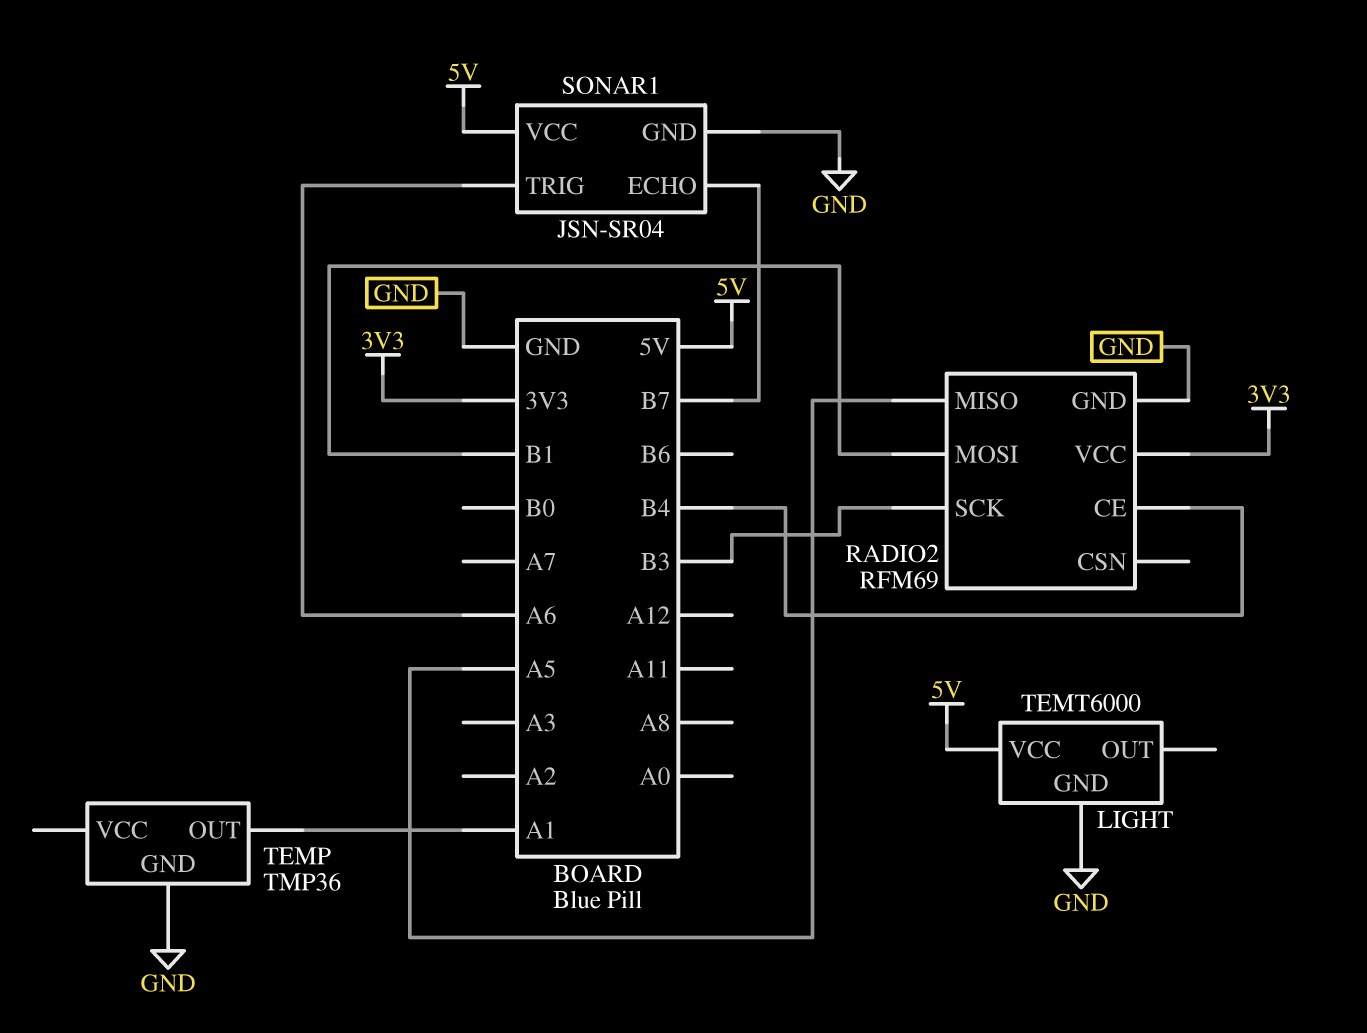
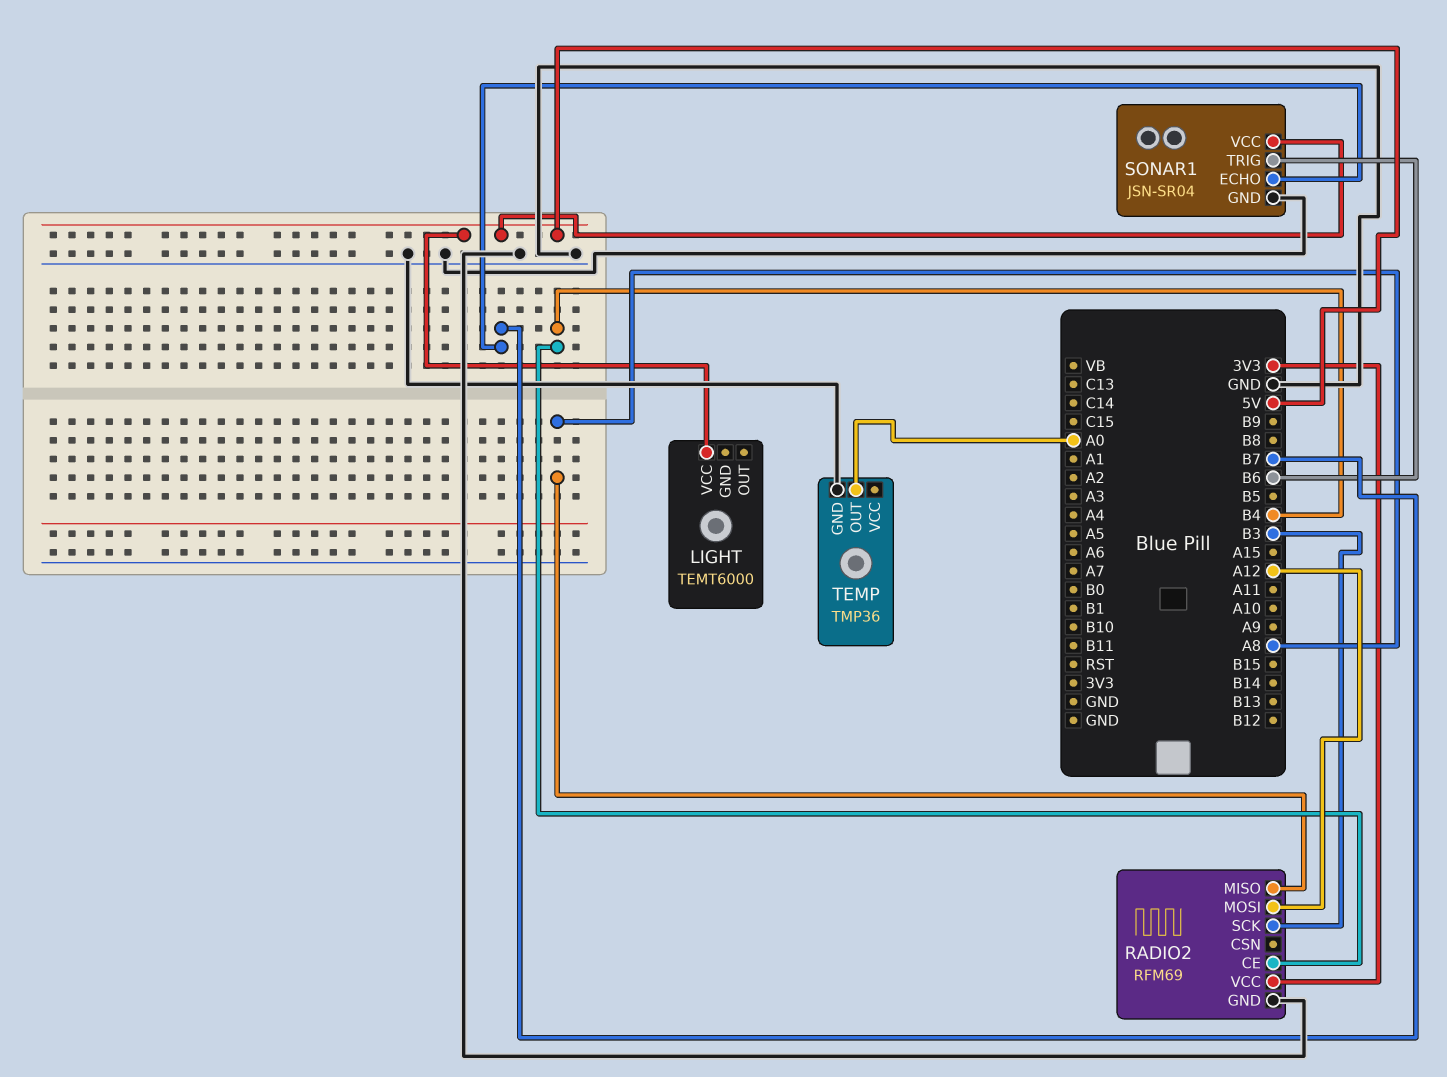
LIGHT pin GND: GND -> none
RADIO2 pin MISO: A5 -> A8
RADIO2 pin MOSI: B1 -> A12
SONAR1 pin TRIG: A6 -> B6
TEMP pin OUT: A1 -> A0

